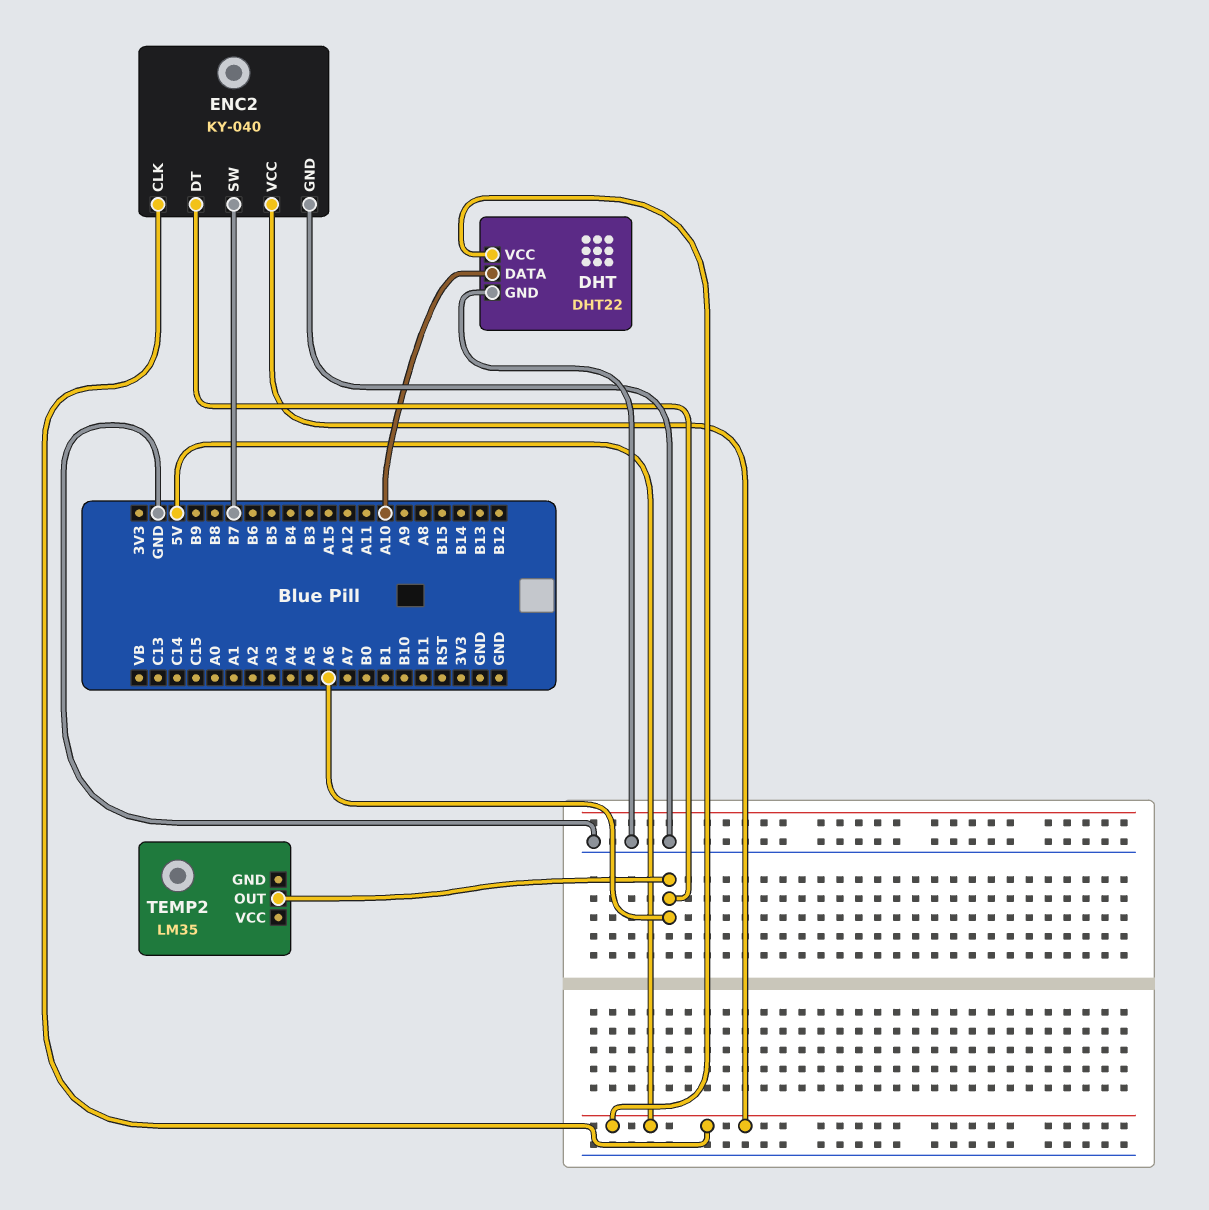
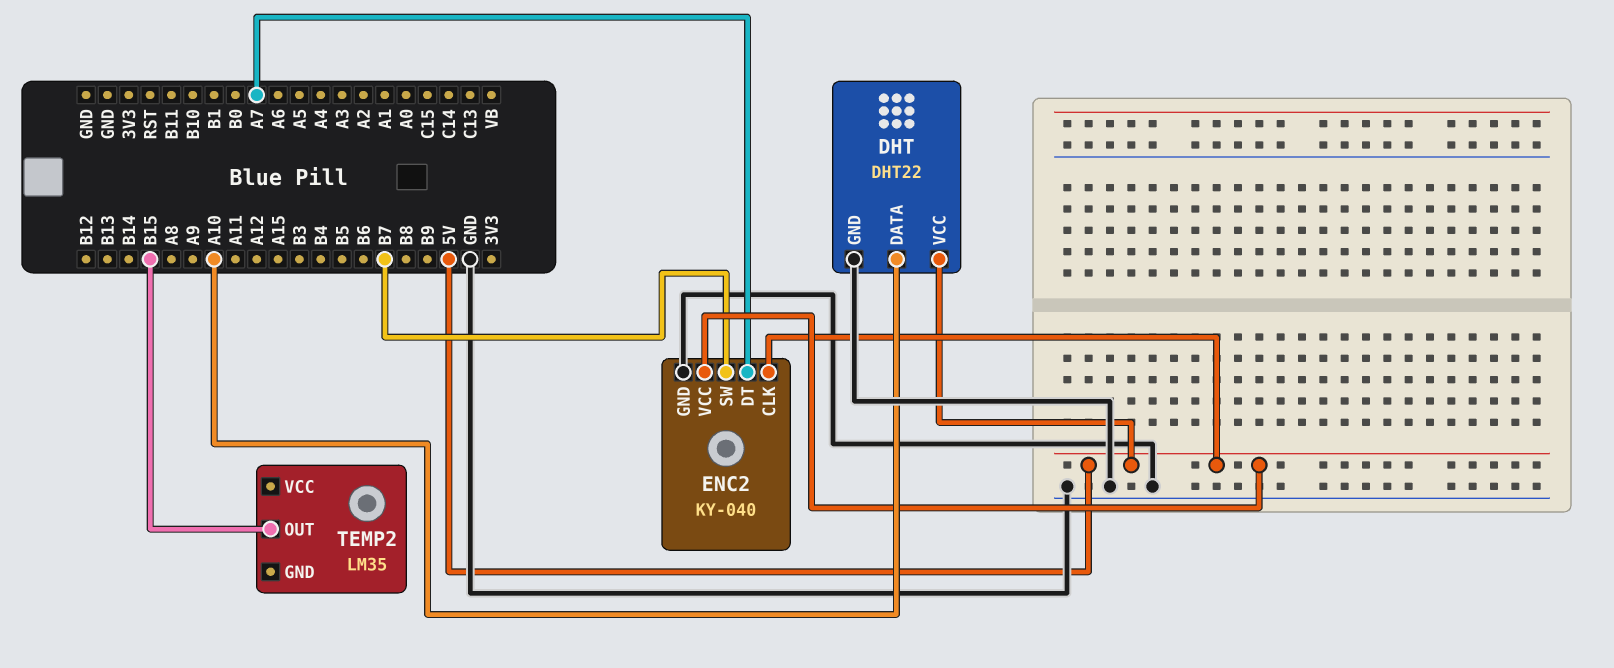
ENC2 pin DT: A6 -> A7
TEMP2 pin OUT: A6 -> B15

